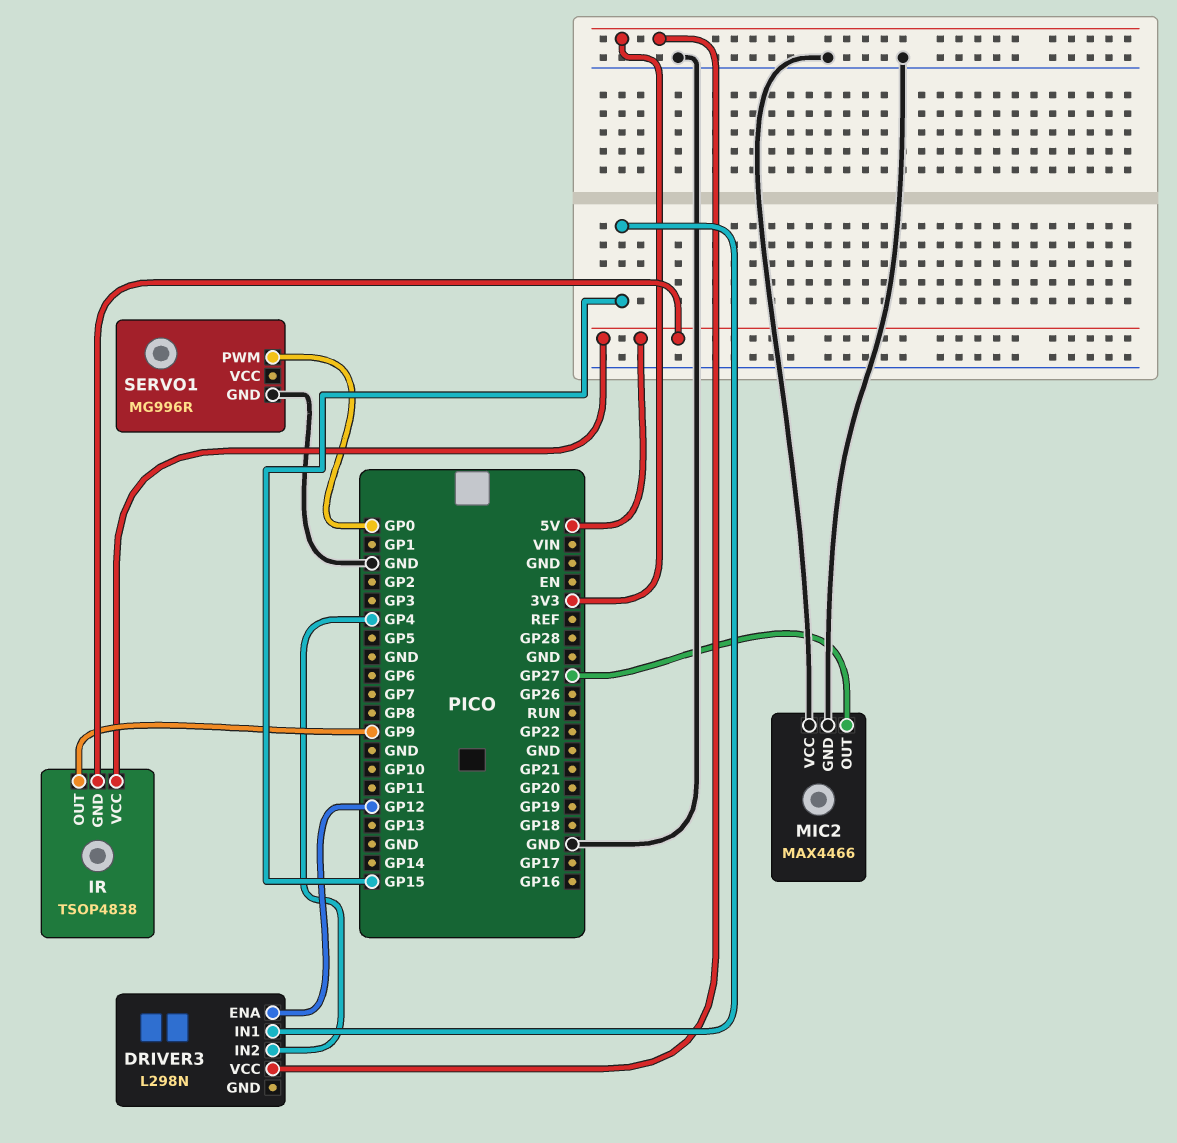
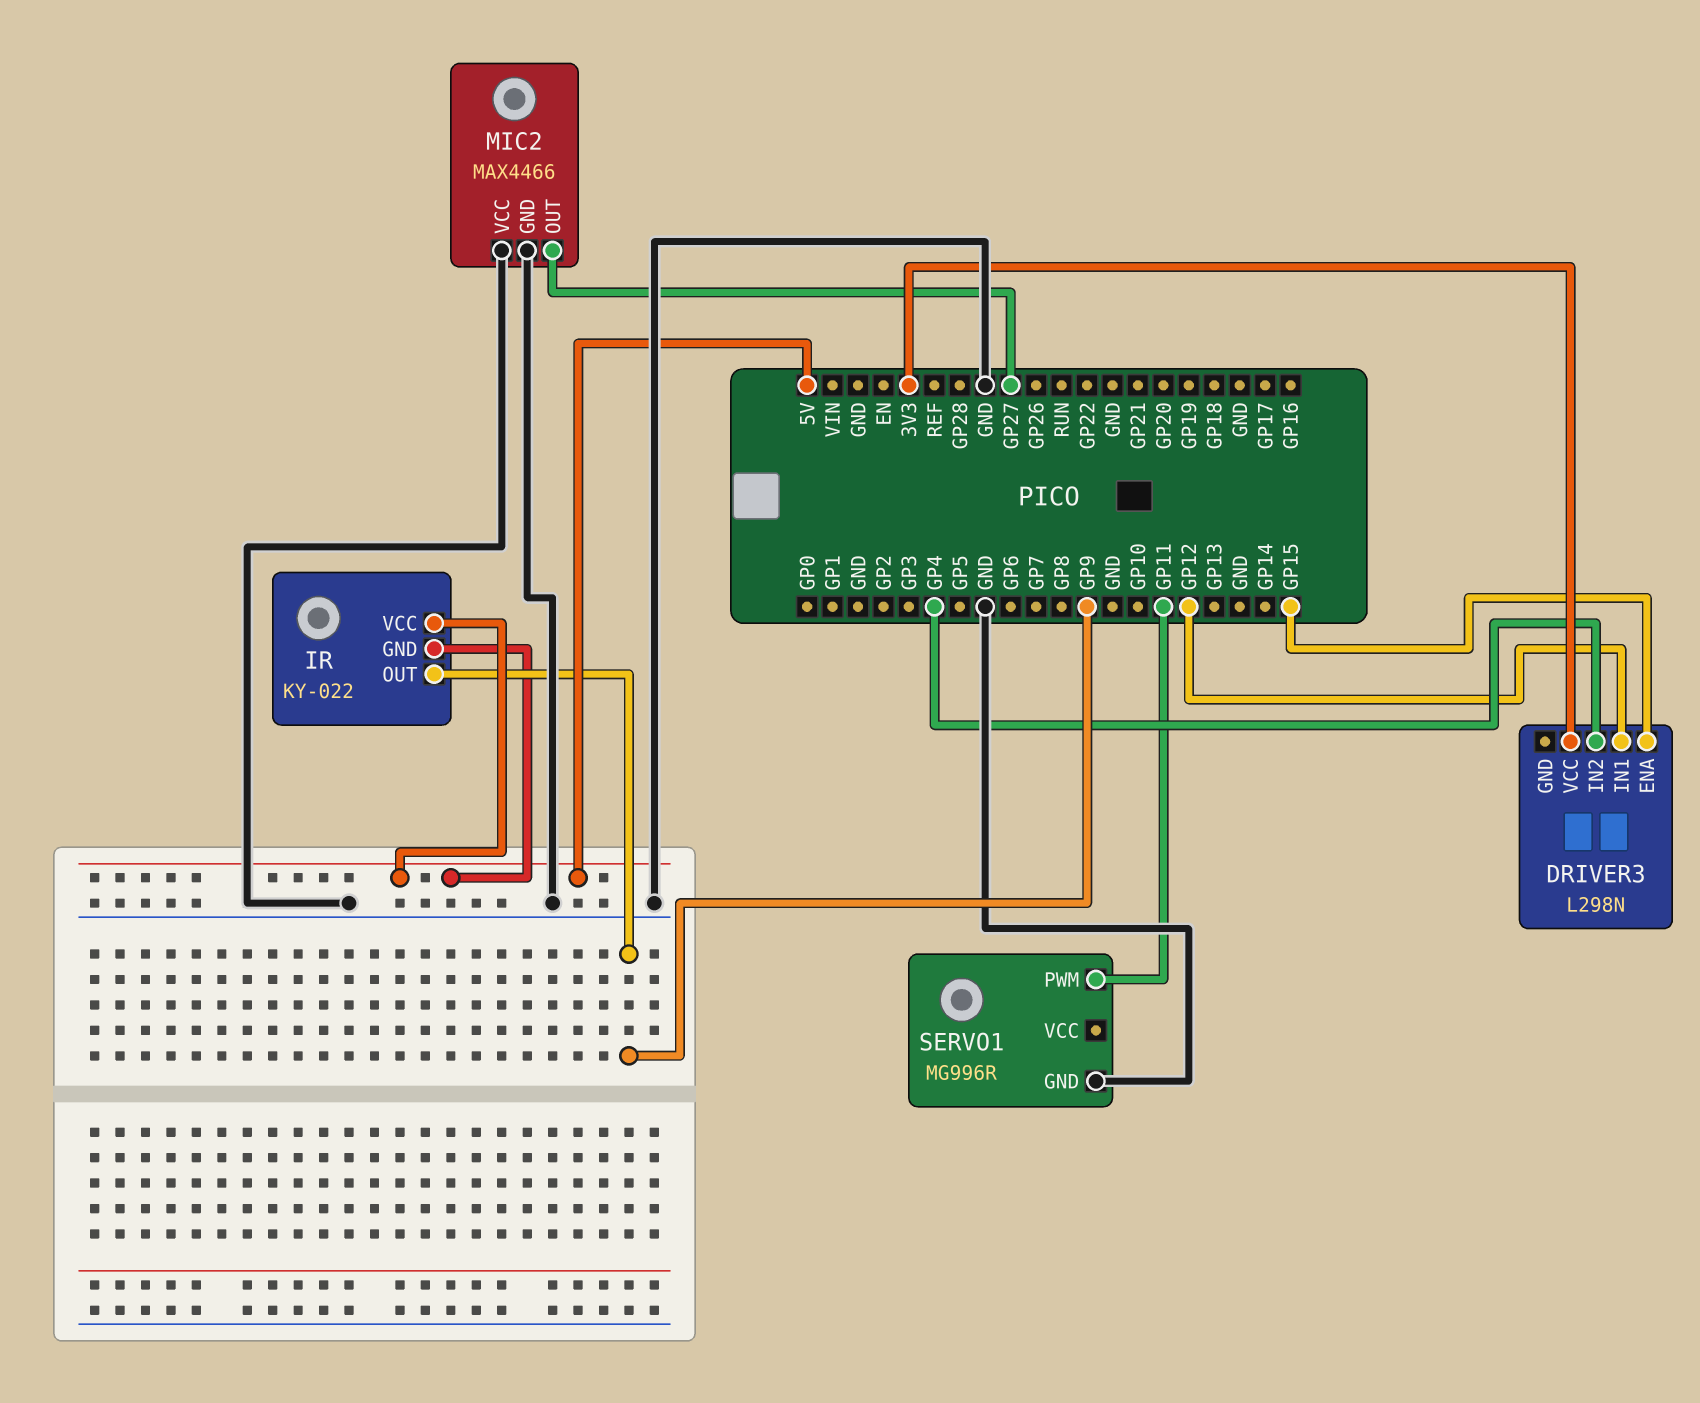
DRIVER3 pin ENA: GP12 -> GP15
DRIVER3 pin IN1: GP15 -> GP12
IR: TSOP4838 -> KY-022
SERVO1 pin PWM: GP0 -> GP11

